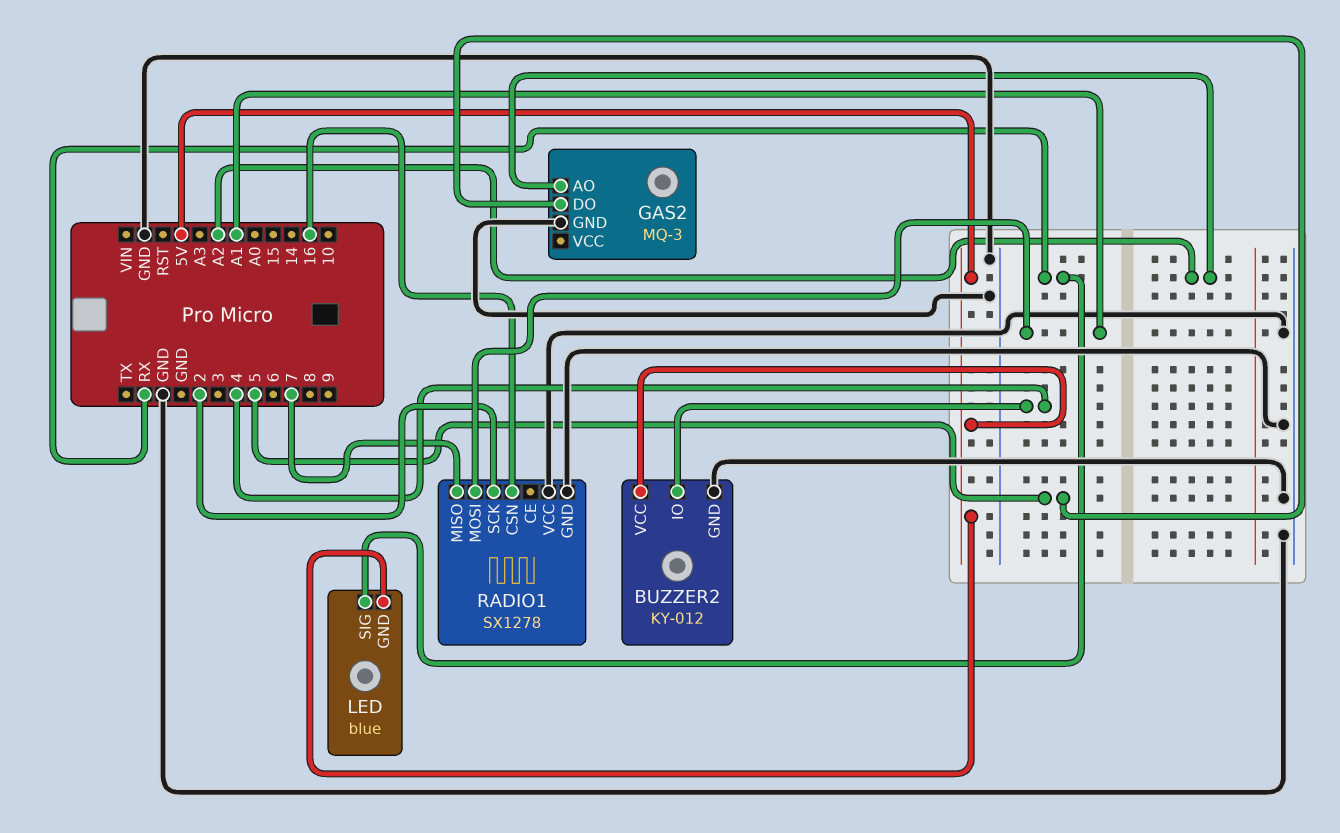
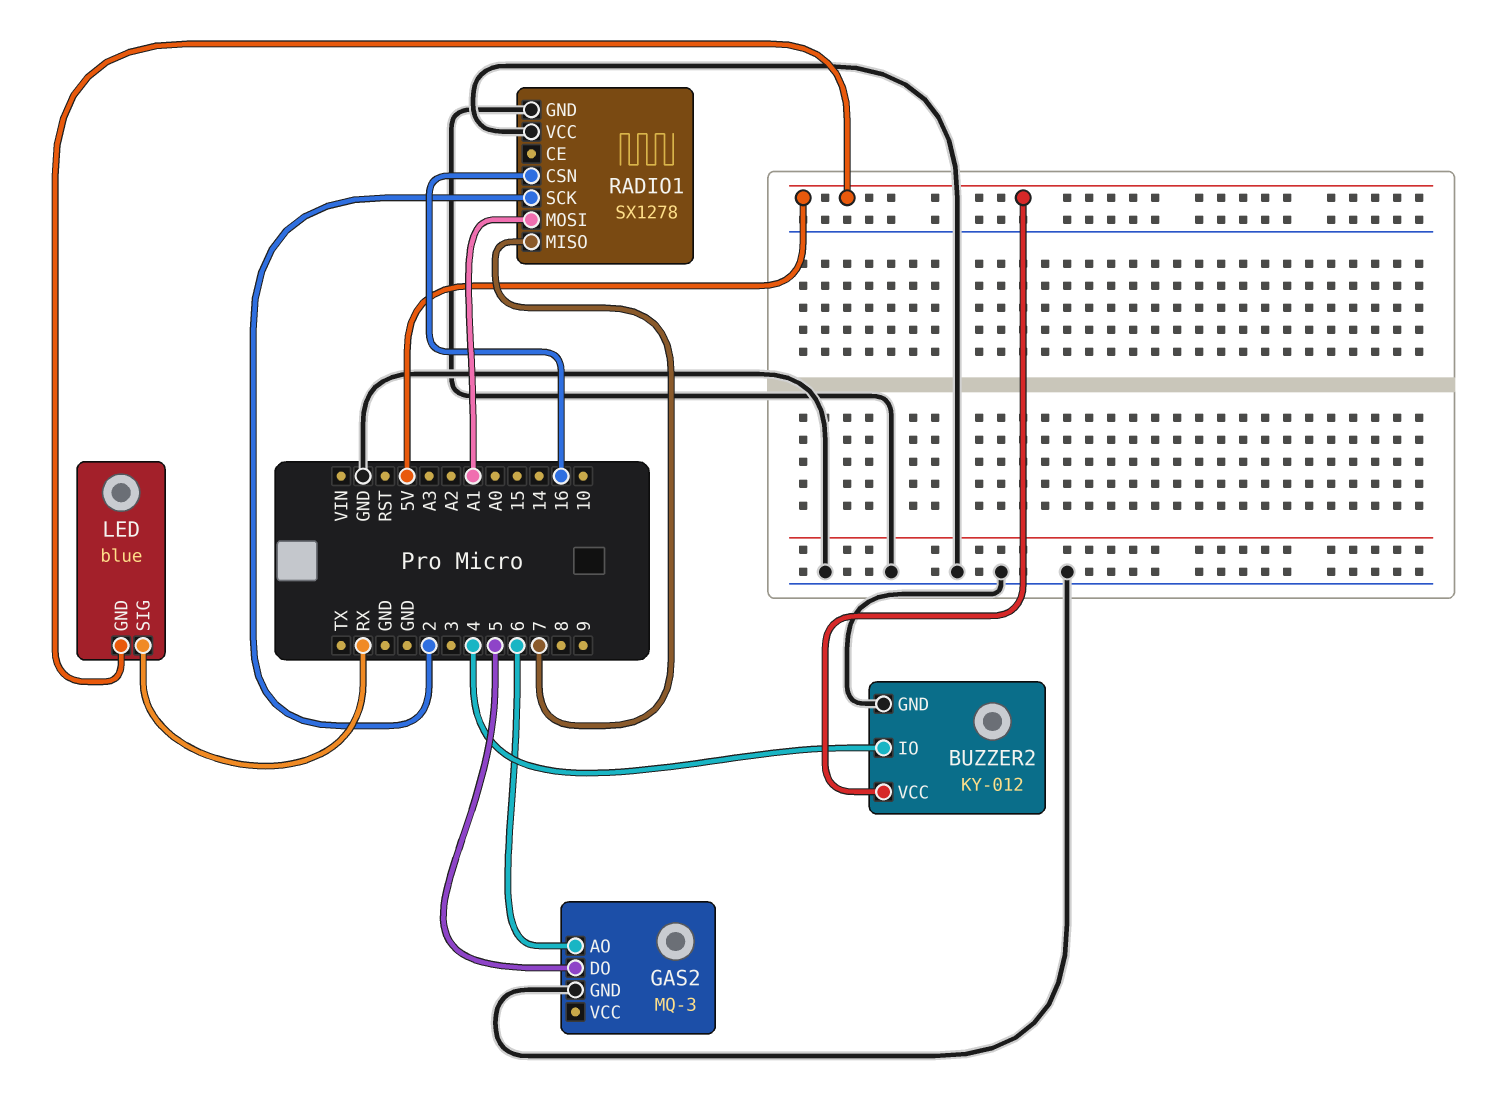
GAS2 pin AO: A2 -> 6

